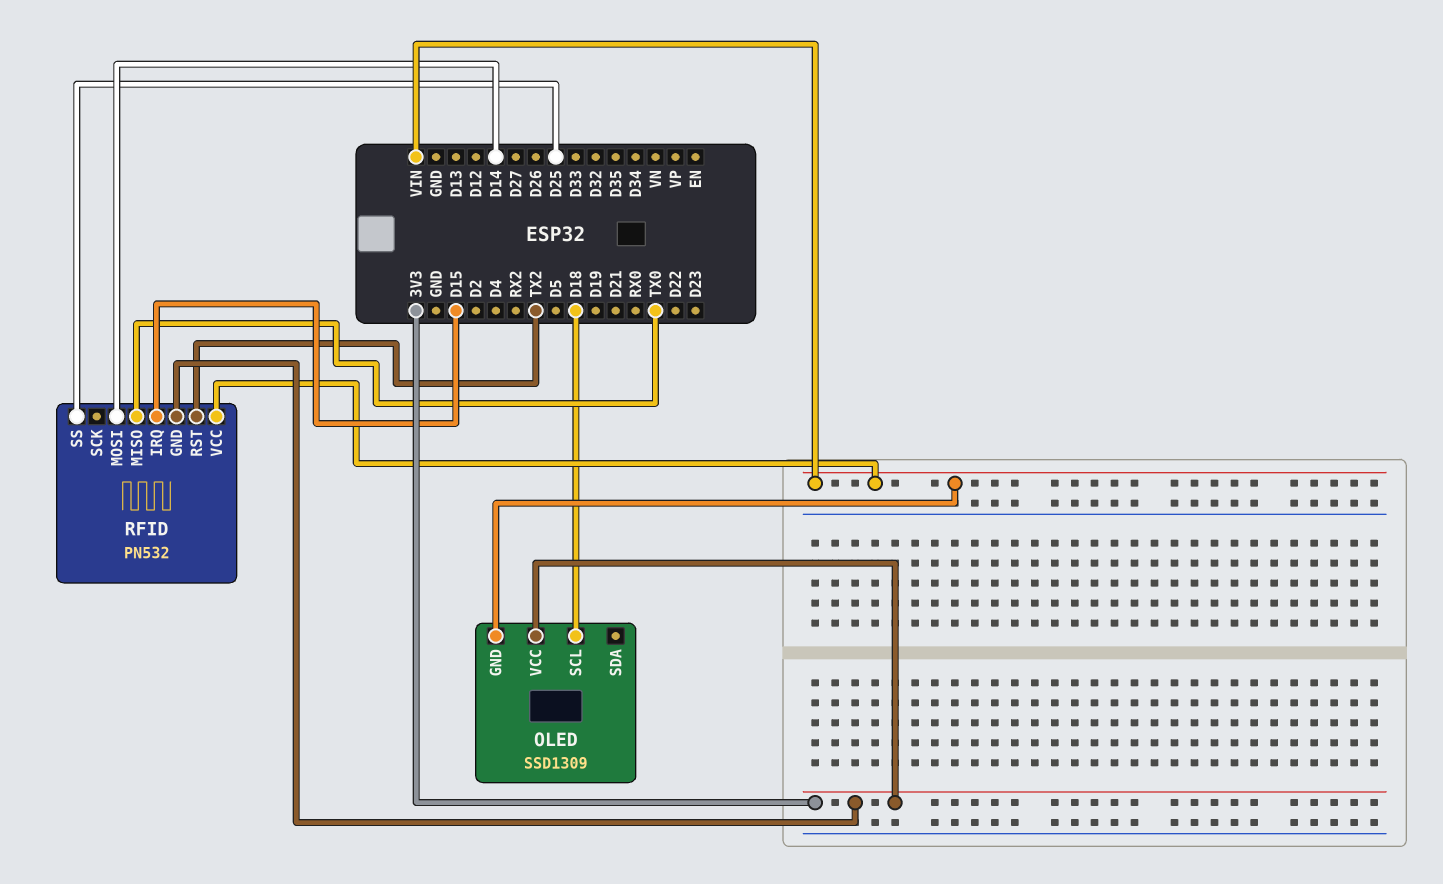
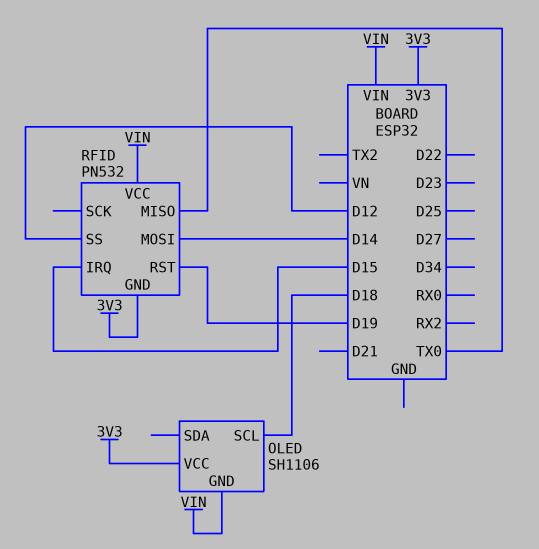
OLED: SSD1309 -> SH1106
RFID pin RST: TX2 -> D19
RFID pin SS: D25 -> D12

